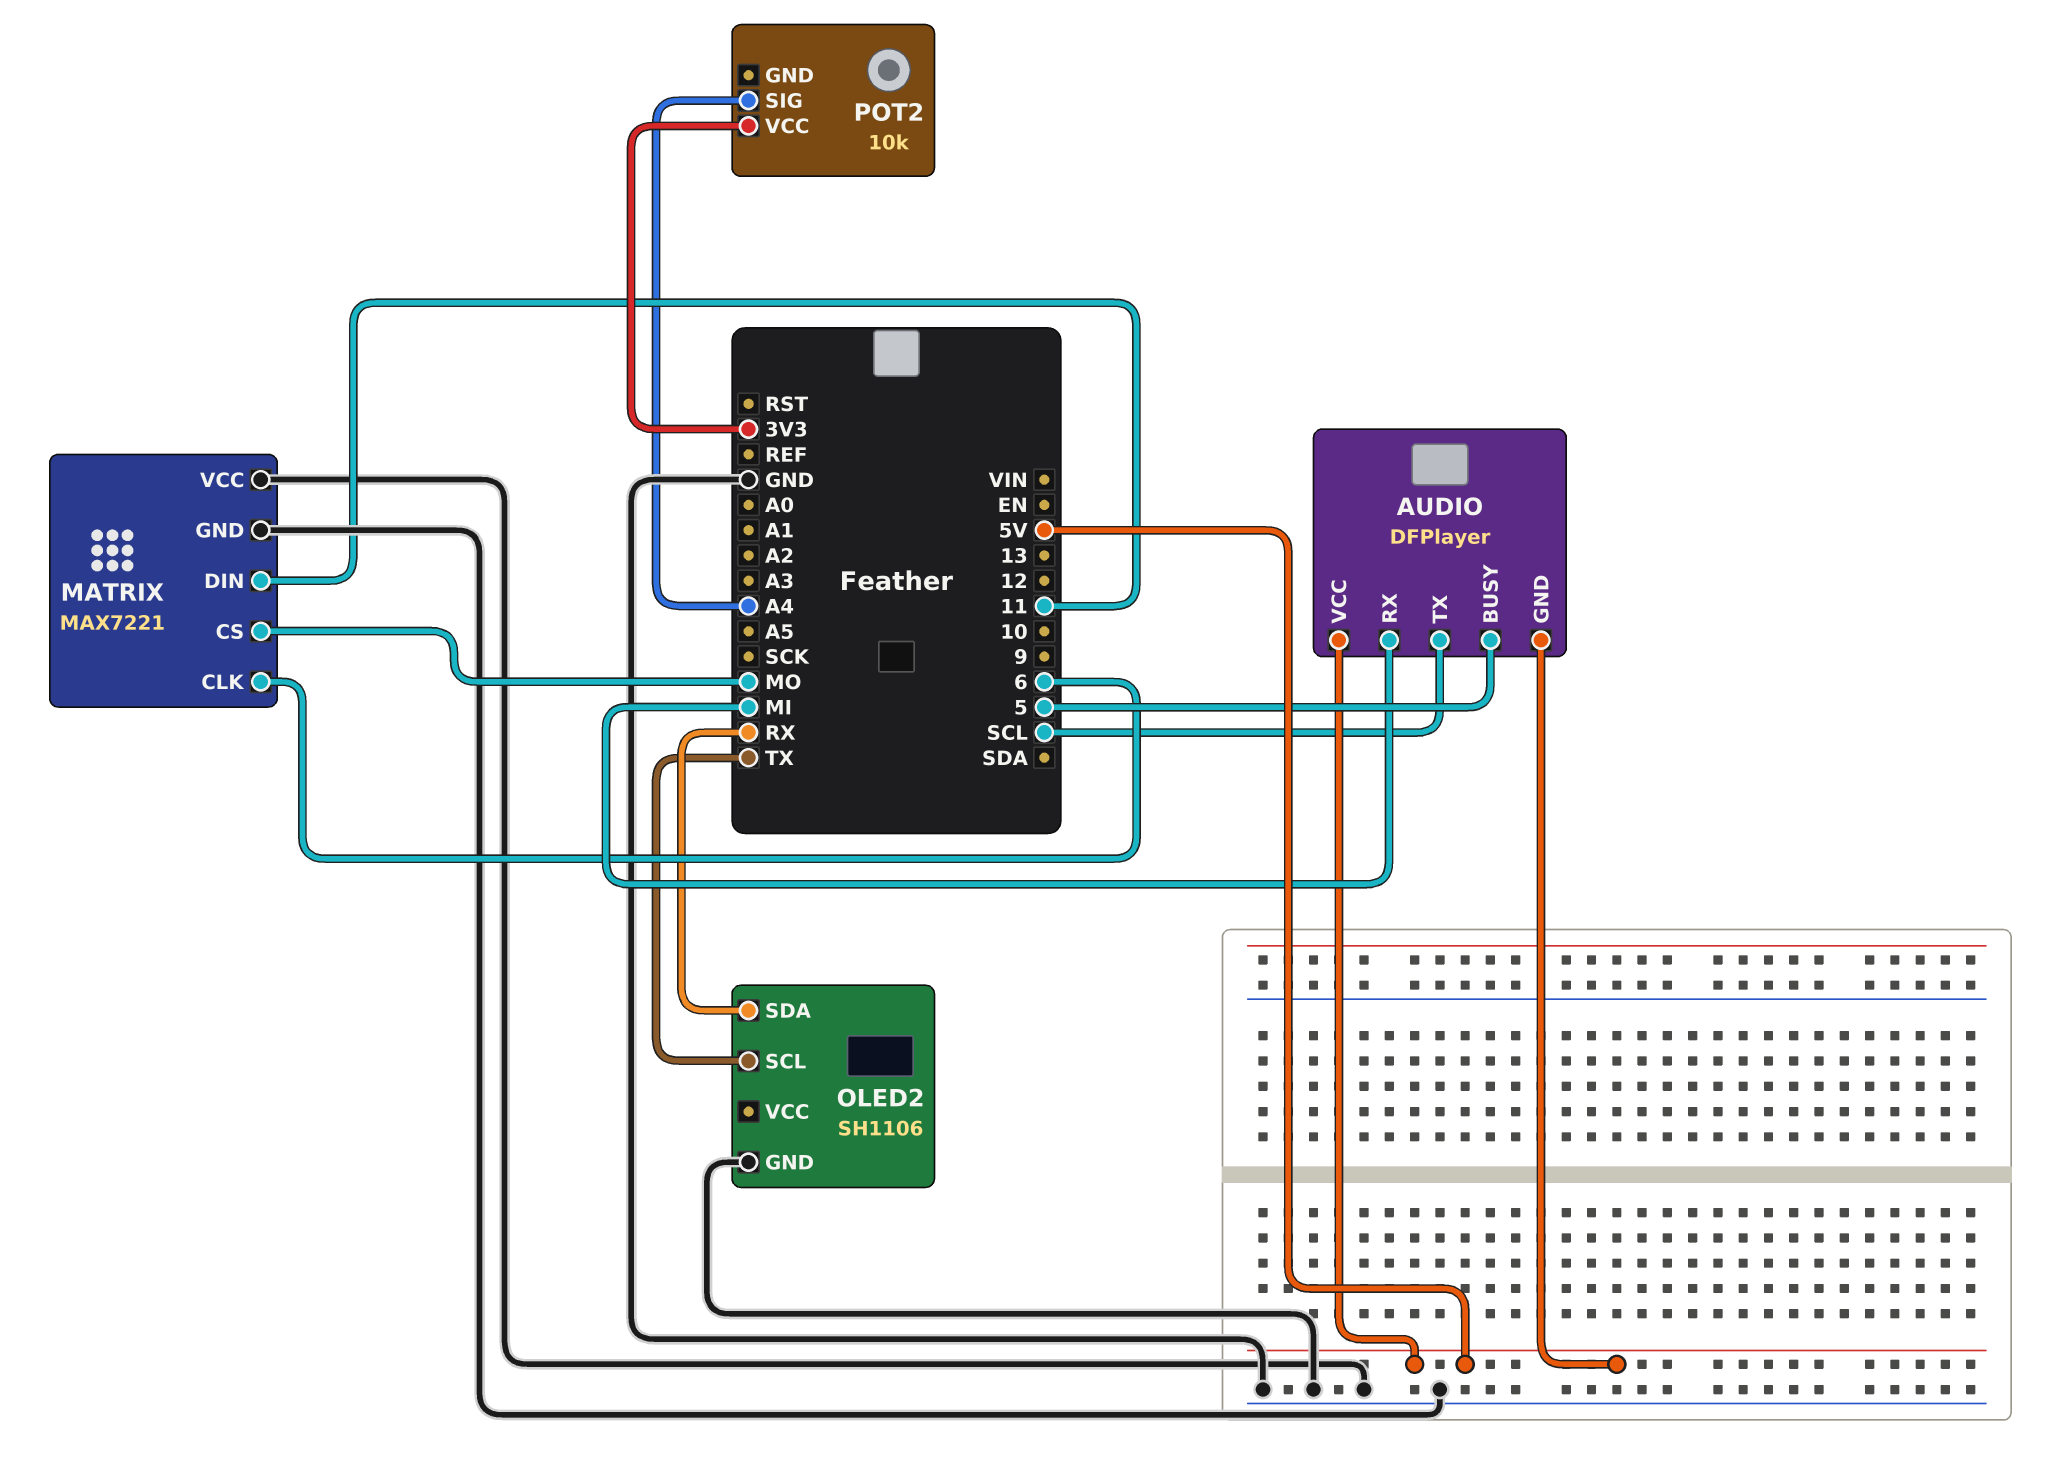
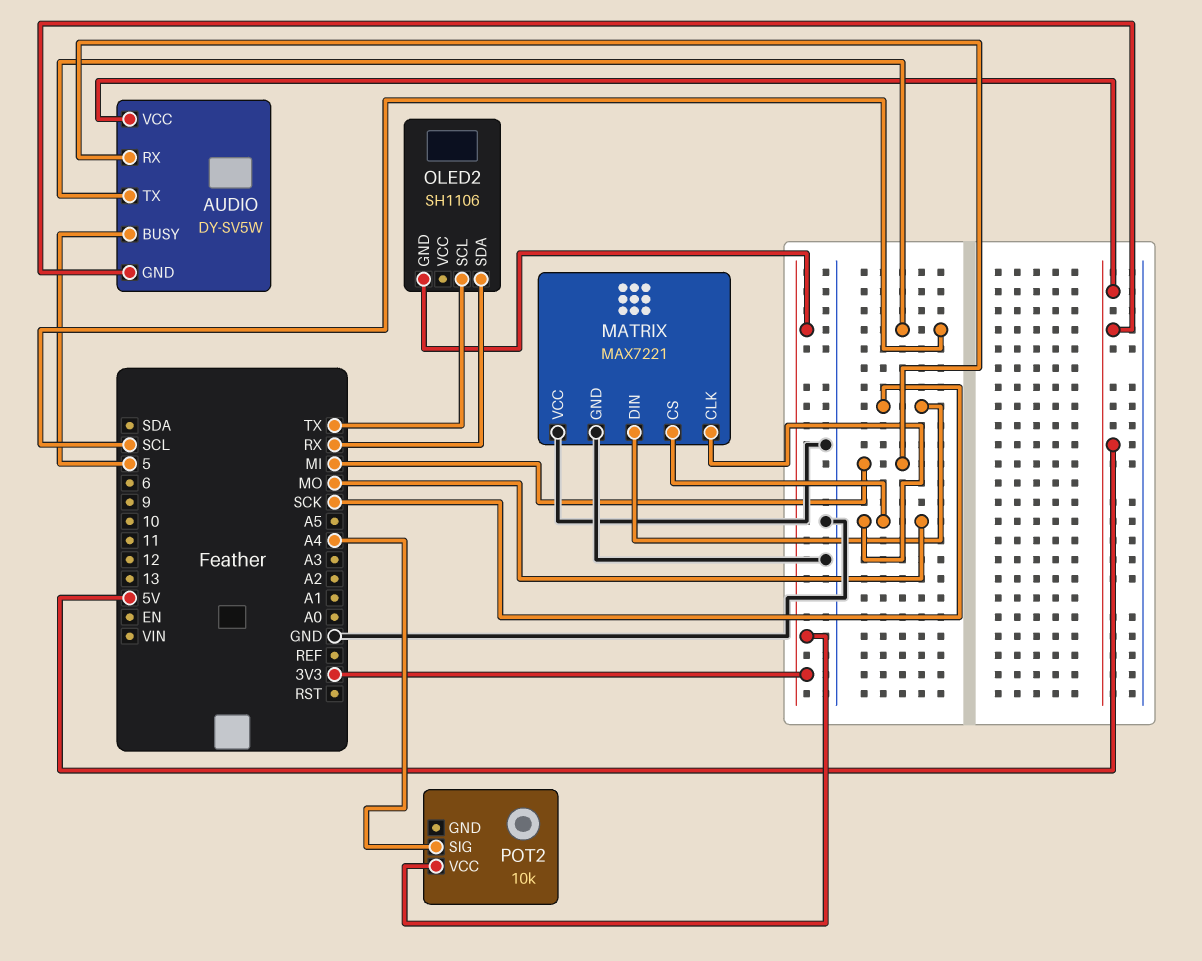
AUDIO: DFPlayer -> DY-SV5W
MATRIX pin CLK: 6 -> MO
MATRIX pin DIN: 11 -> SCK
OLED2 pin GND: GND -> 3V3

